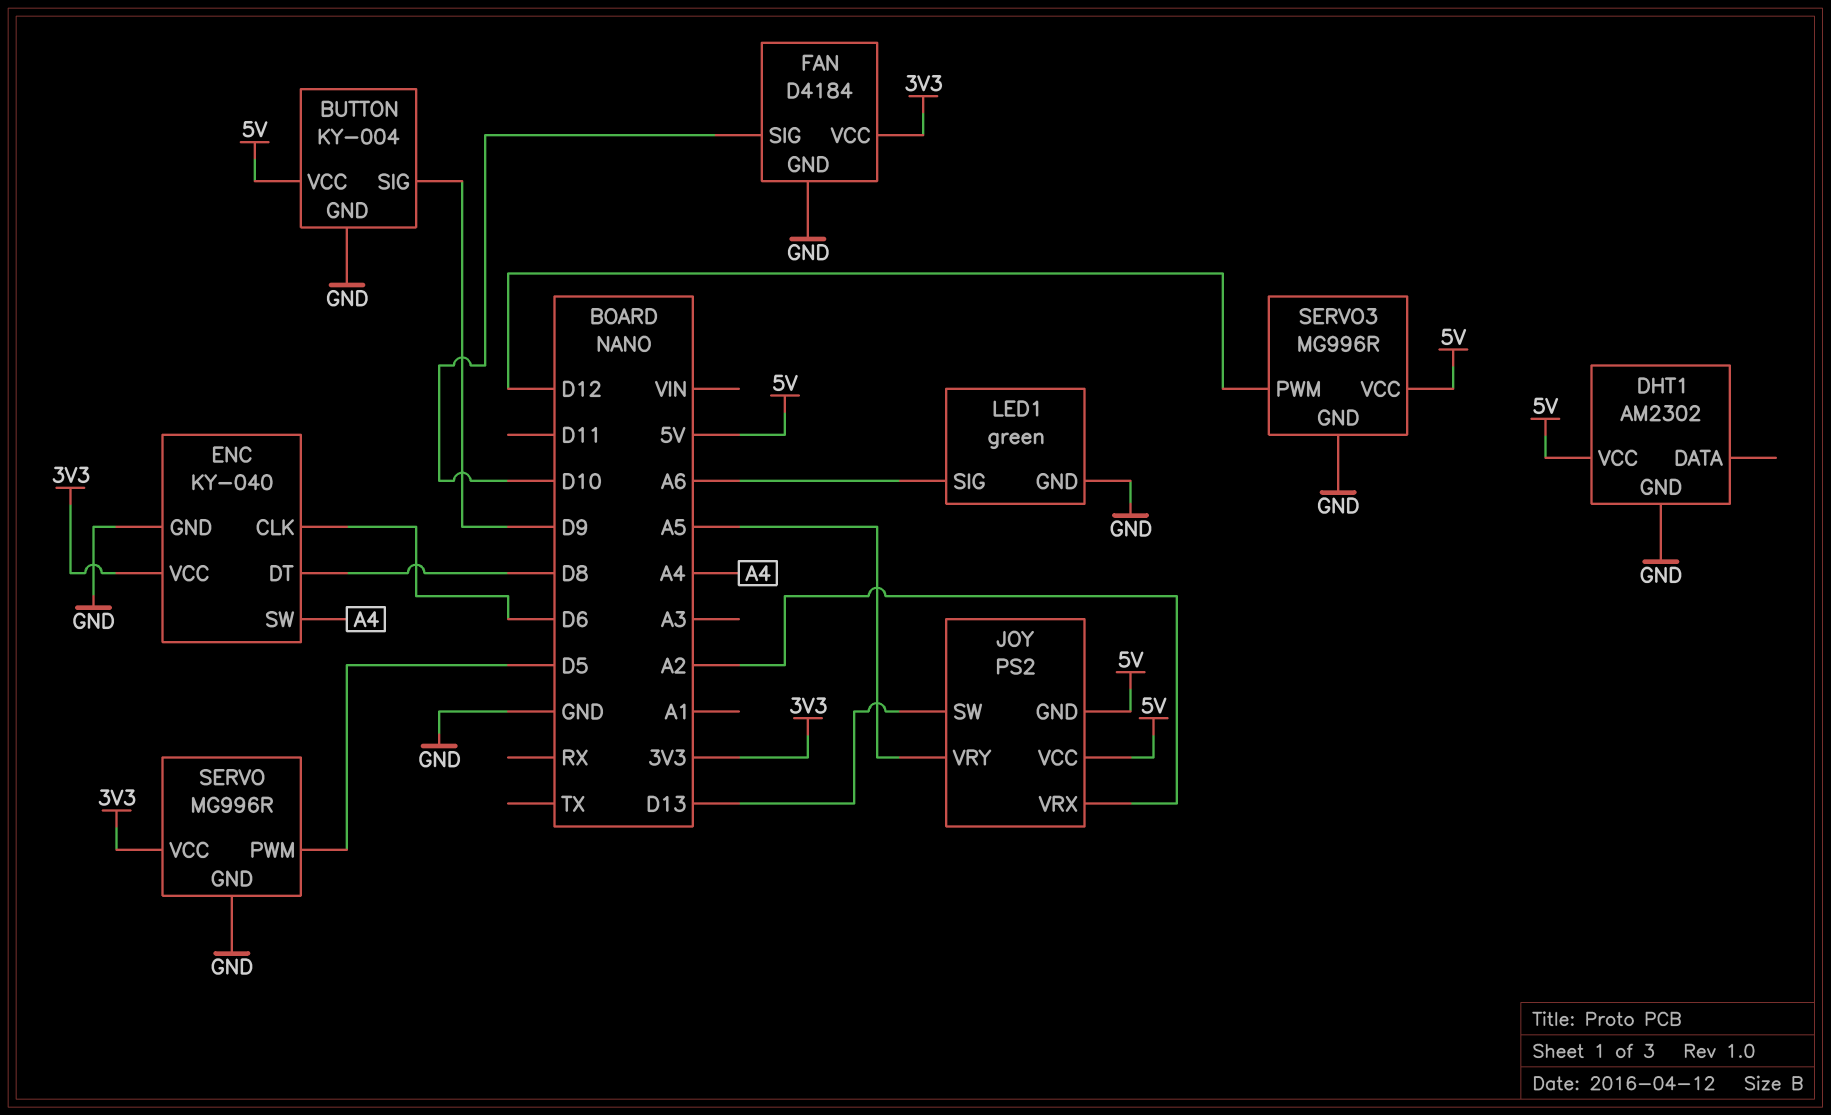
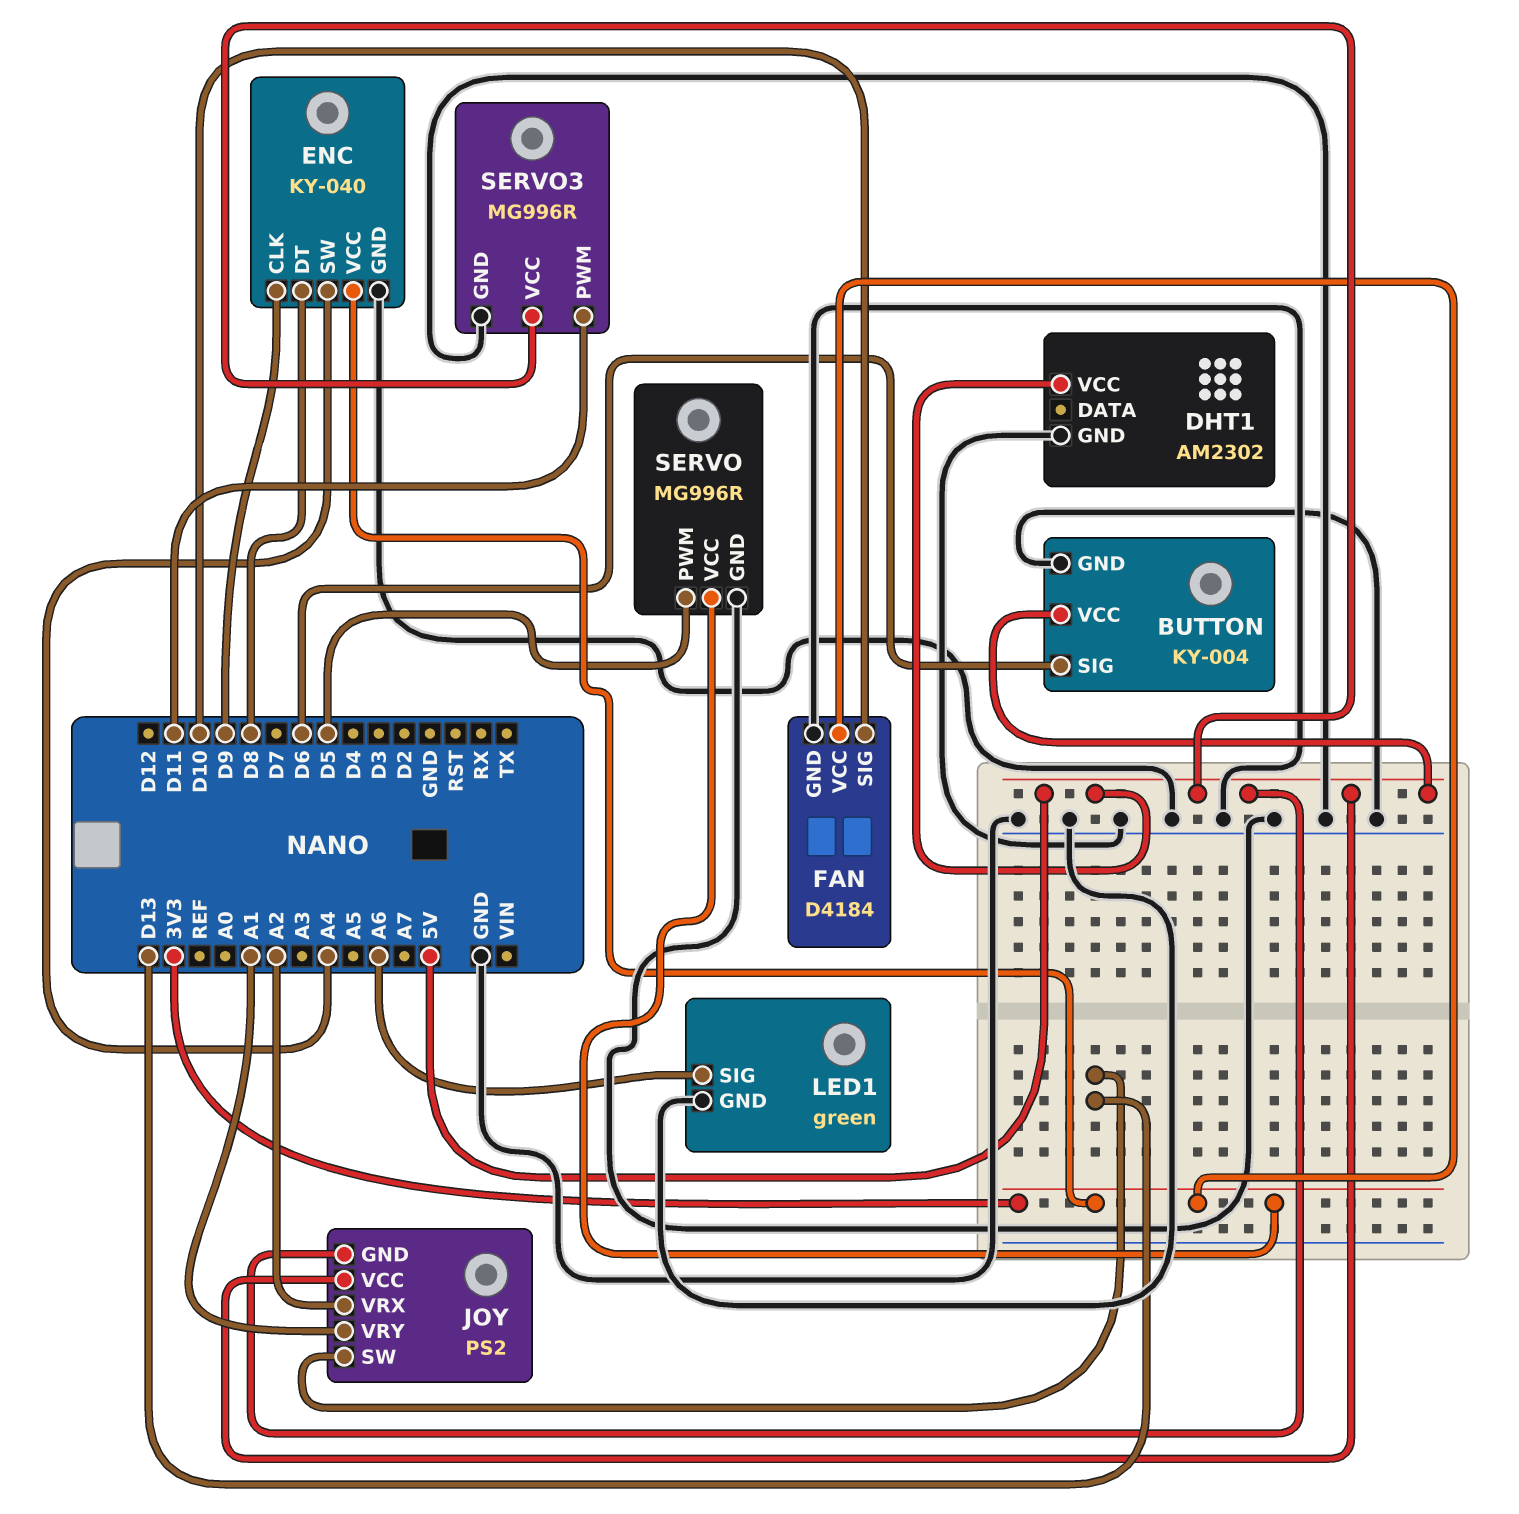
BUTTON pin SIG: D9 -> D6
ENC pin CLK: D6 -> D9
JOY pin VRY: A5 -> A1
SERVO3 pin PWM: D12 -> D11

